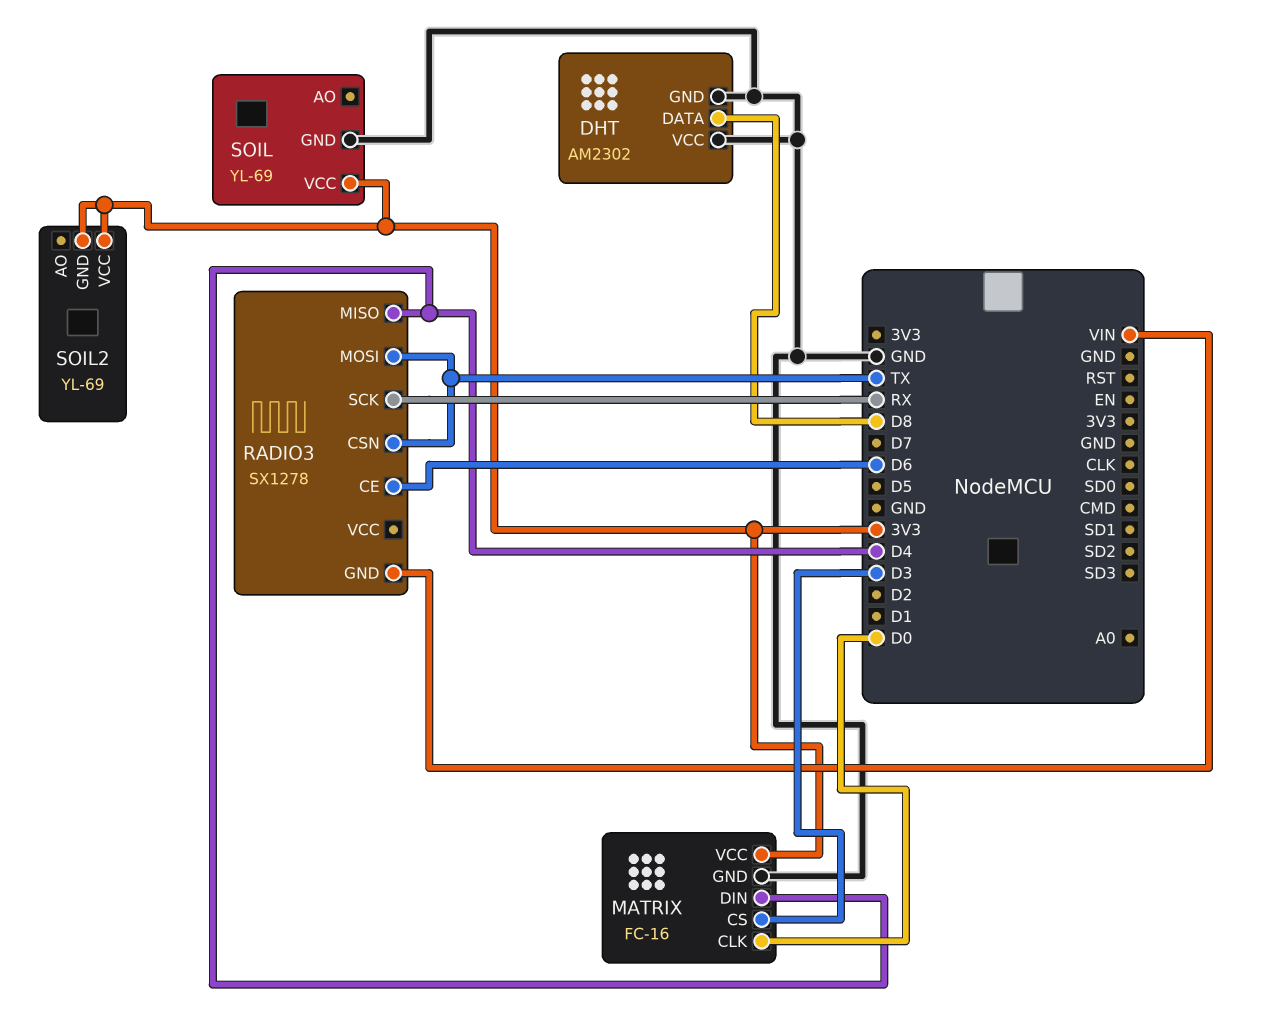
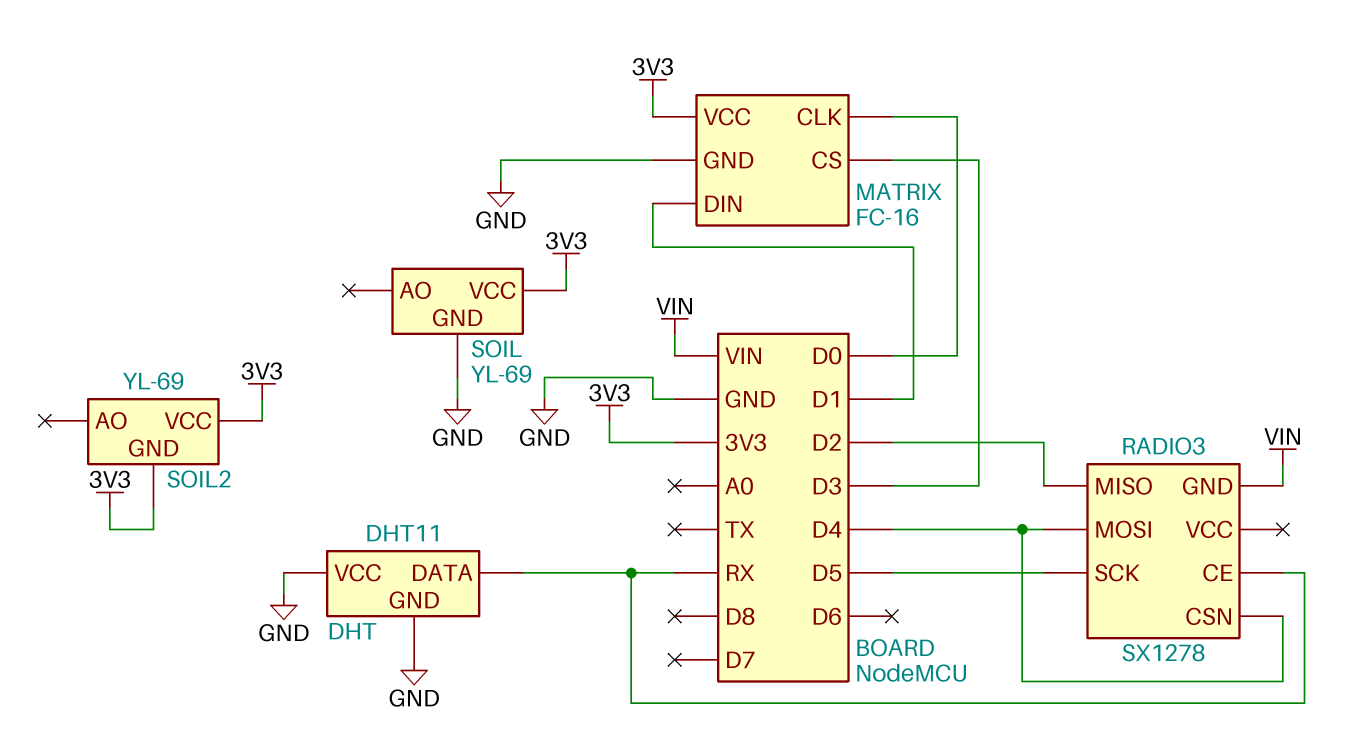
DHT: AM2302 -> DHT11
DHT pin DATA: D8 -> RX
MATRIX pin DIN: D4 -> D1
RADIO3 pin CE: D6 -> RX
RADIO3 pin CSN: TX -> D4
RADIO3 pin MISO: D4 -> D2
RADIO3 pin MOSI: TX -> D4
RADIO3 pin SCK: RX -> D5

